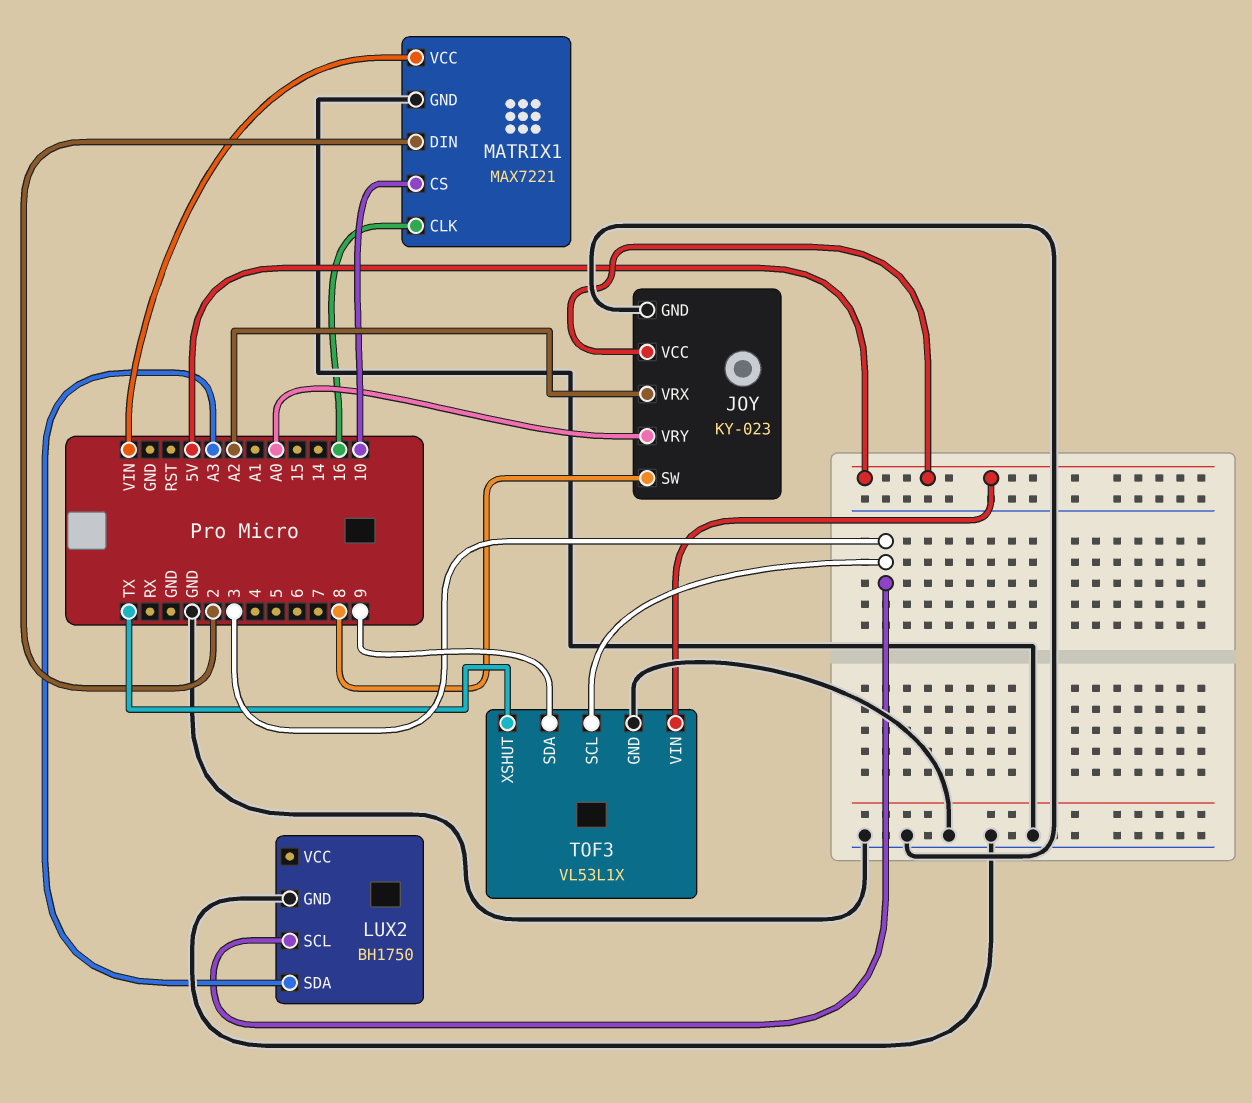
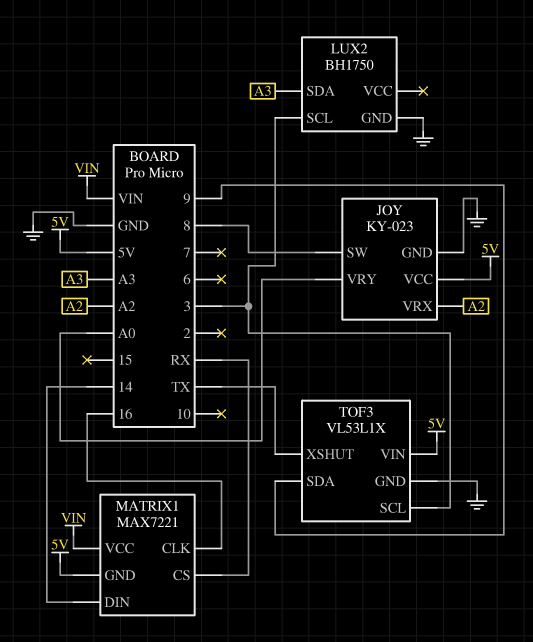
MATRIX1 pin CS: 10 -> RX
MATRIX1 pin DIN: 2 -> 14
MATRIX1 pin GND: GND -> 5V

